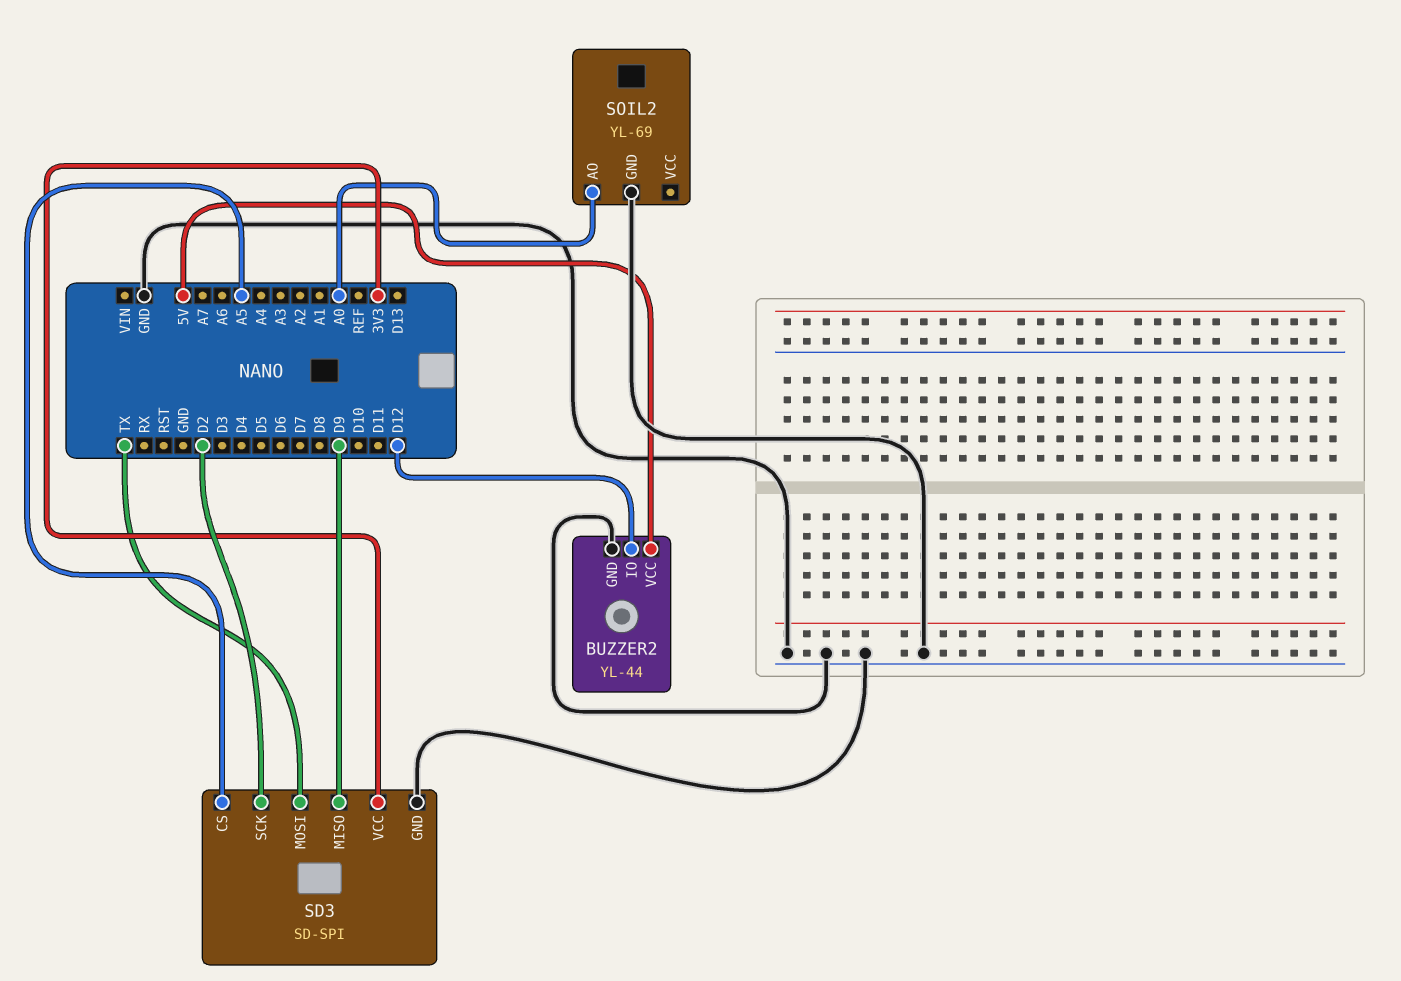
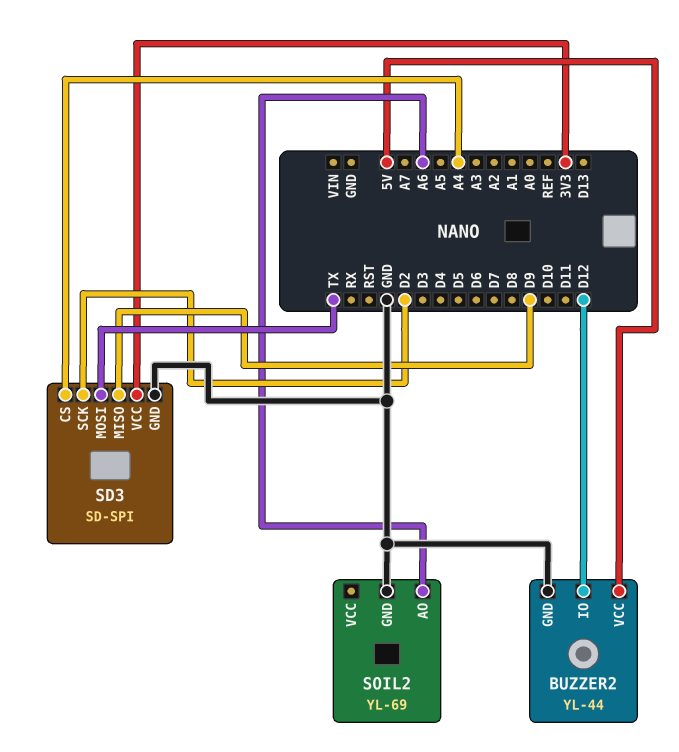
SD3 pin CS: A5 -> A4
SOIL2 pin AO: A0 -> A6

